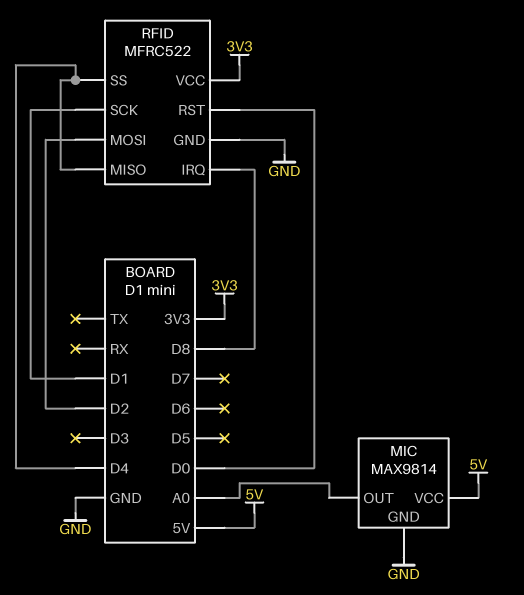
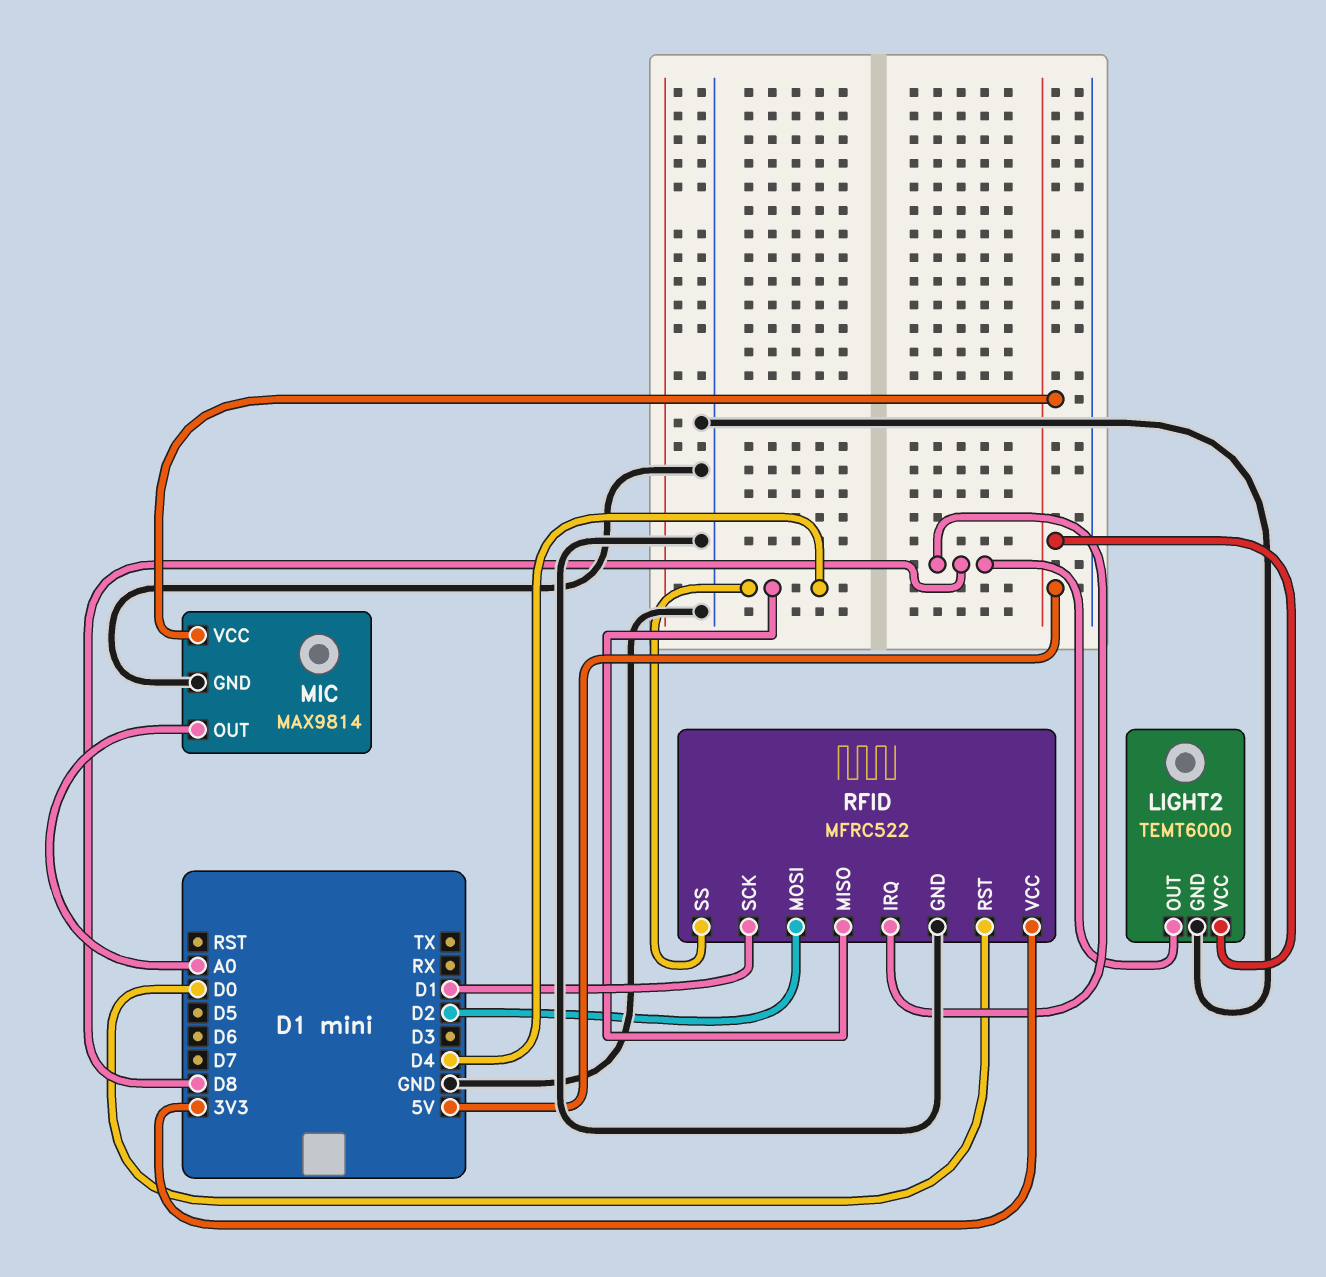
LIGHT2: none -> TEMT6000
LIGHT2 pin GND: none -> GND
LIGHT2 pin OUT: none -> D8
LIGHT2 pin VCC: none -> 5V

